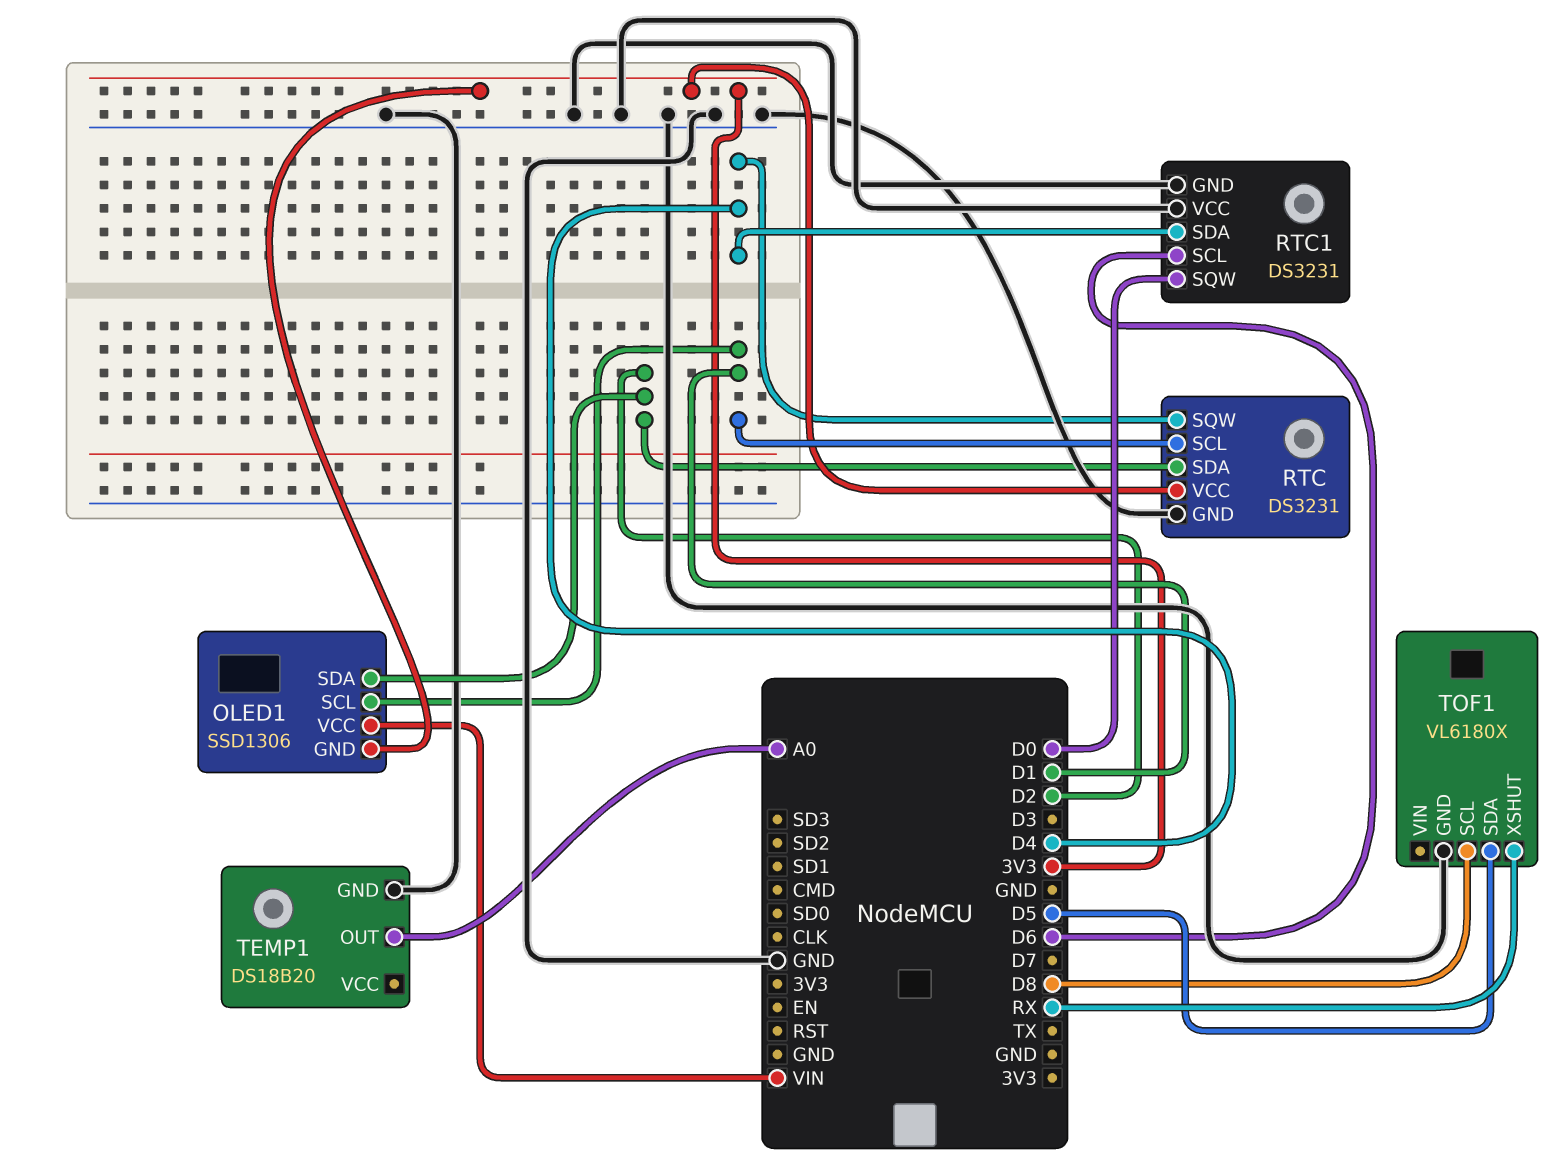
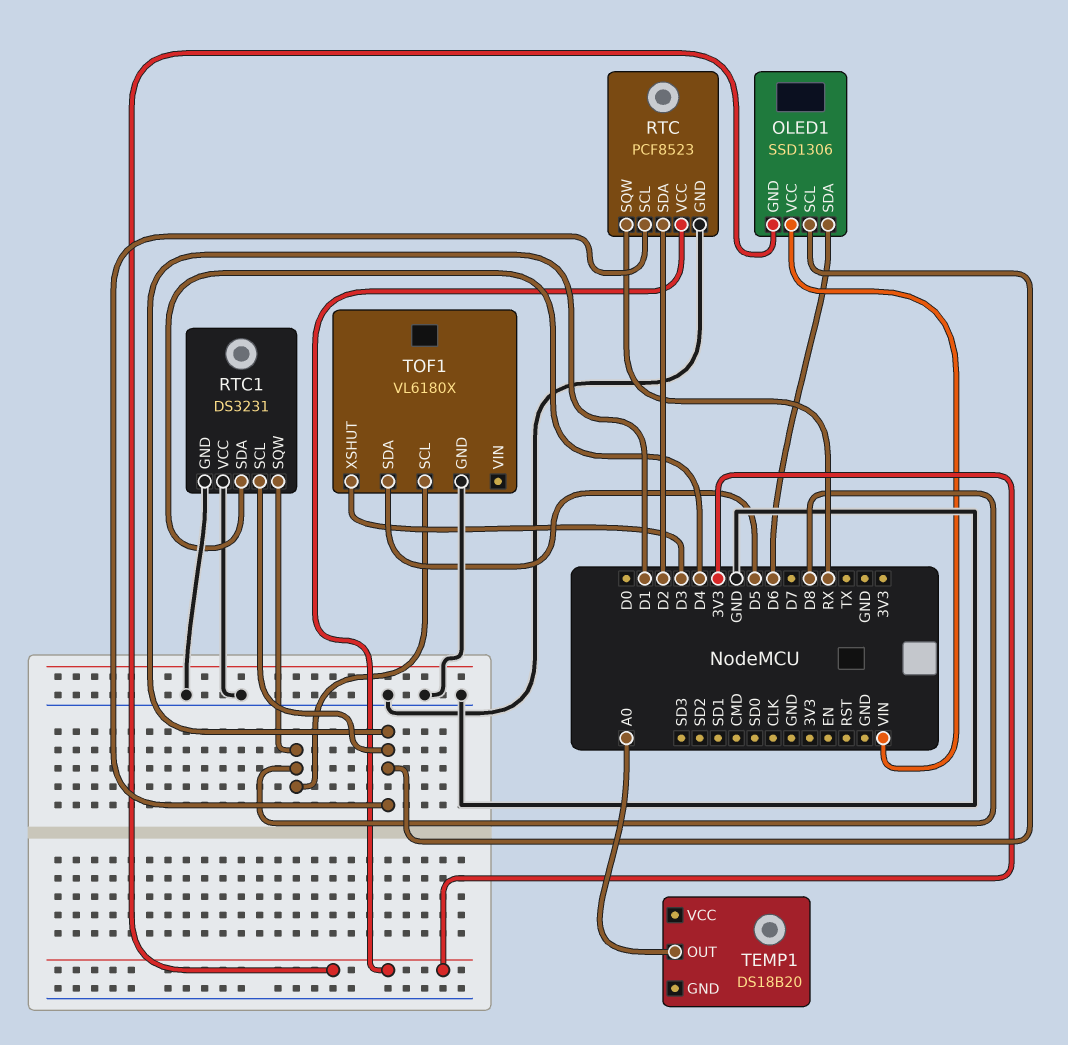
OLED1 pin SDA: D2 -> D6
RTC: DS3231 -> PCF8523
RTC pin SQW: D4 -> RX
RTC1 pin SCL: D6 -> D1
RTC1 pin SQW: D0 -> D8
TEMP1 pin GND: GND -> none
TOF1 pin XSHUT: RX -> D3

